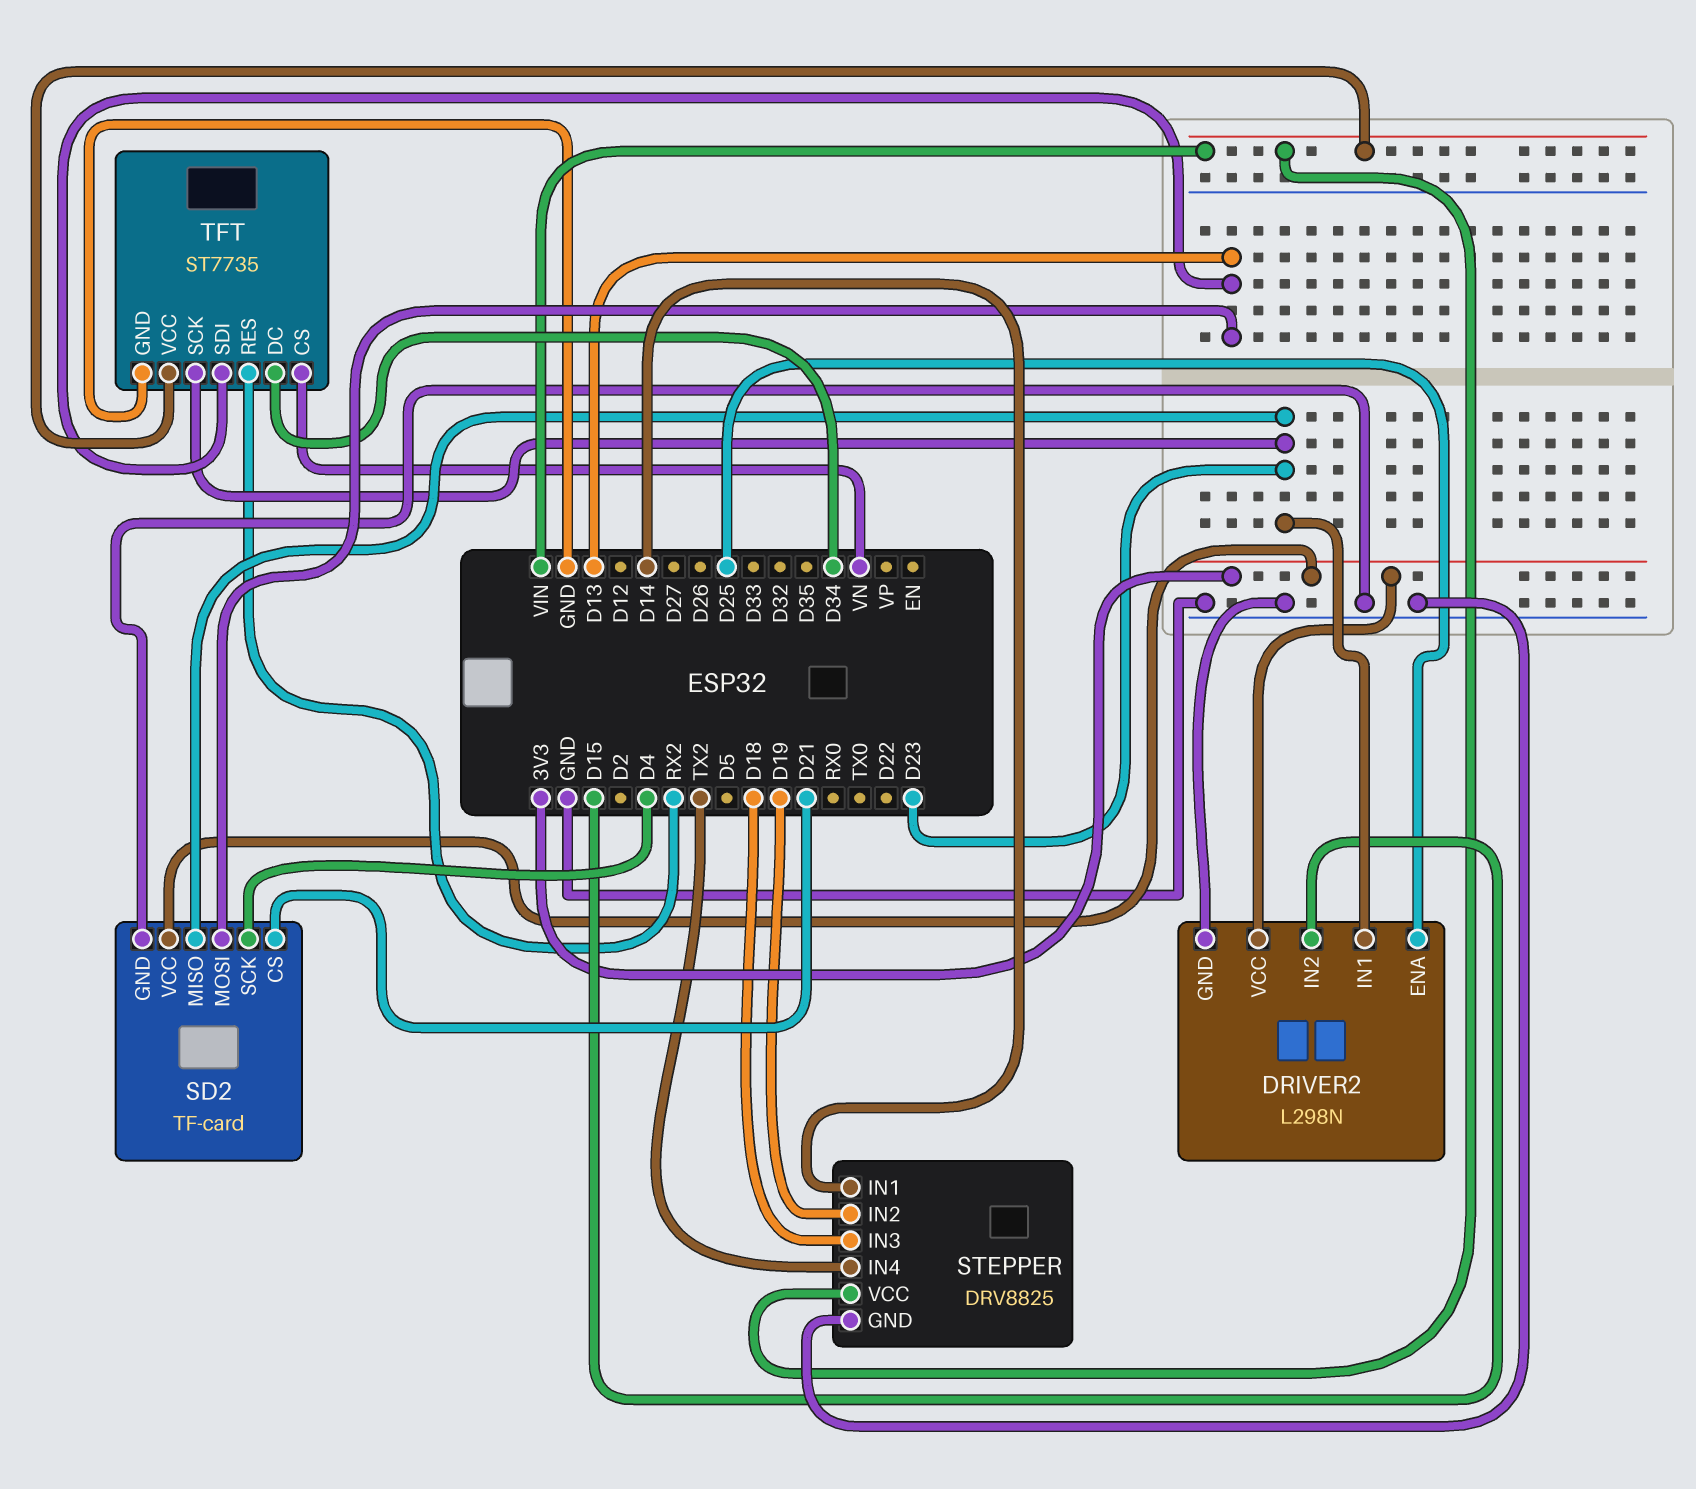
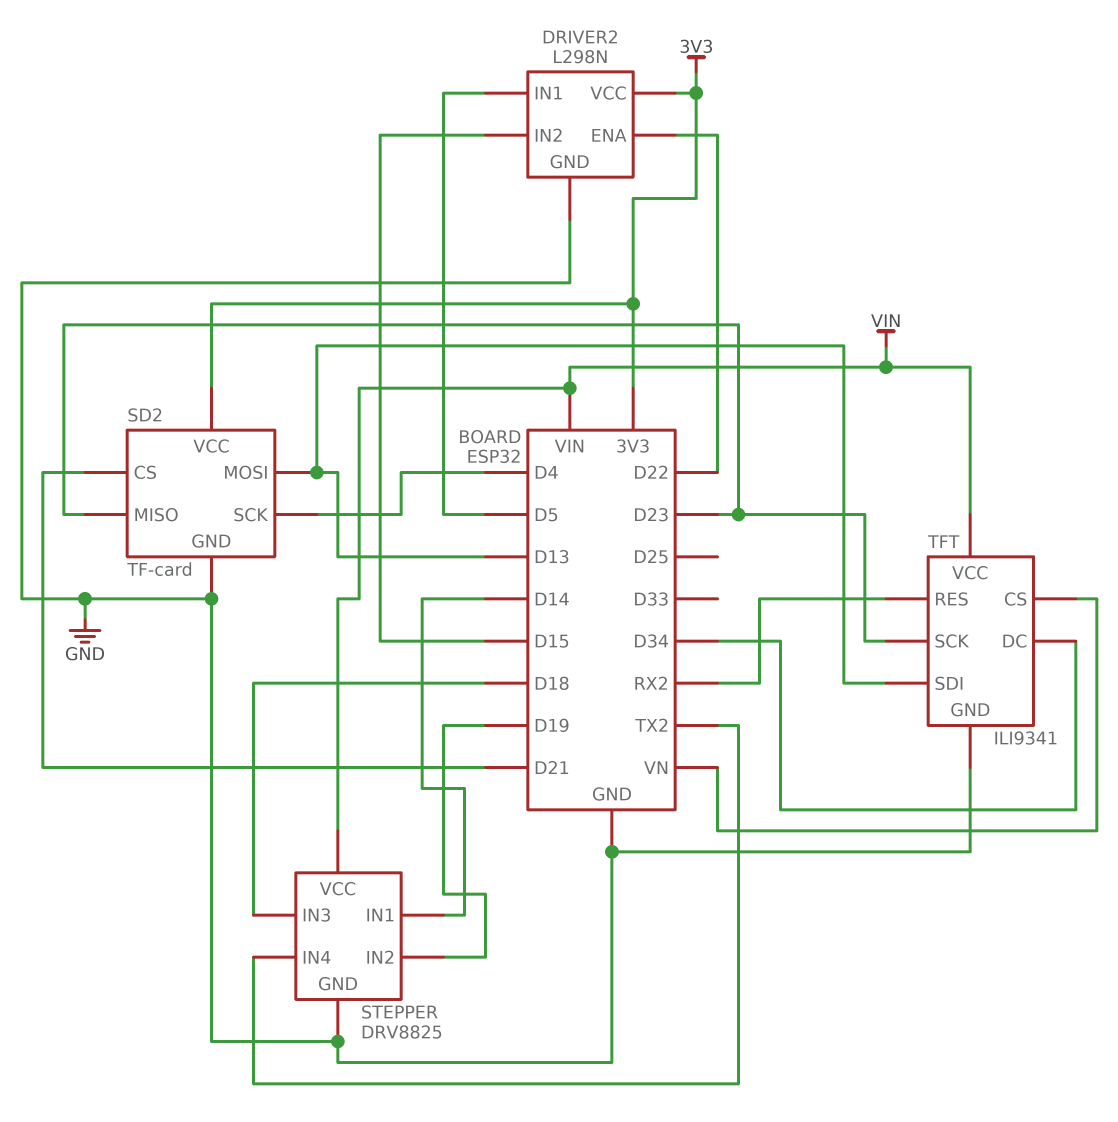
DRIVER2 pin ENA: D25 -> D22
DRIVER2 pin IN1: D23 -> D5
TFT: ST7735 -> ILI9341

